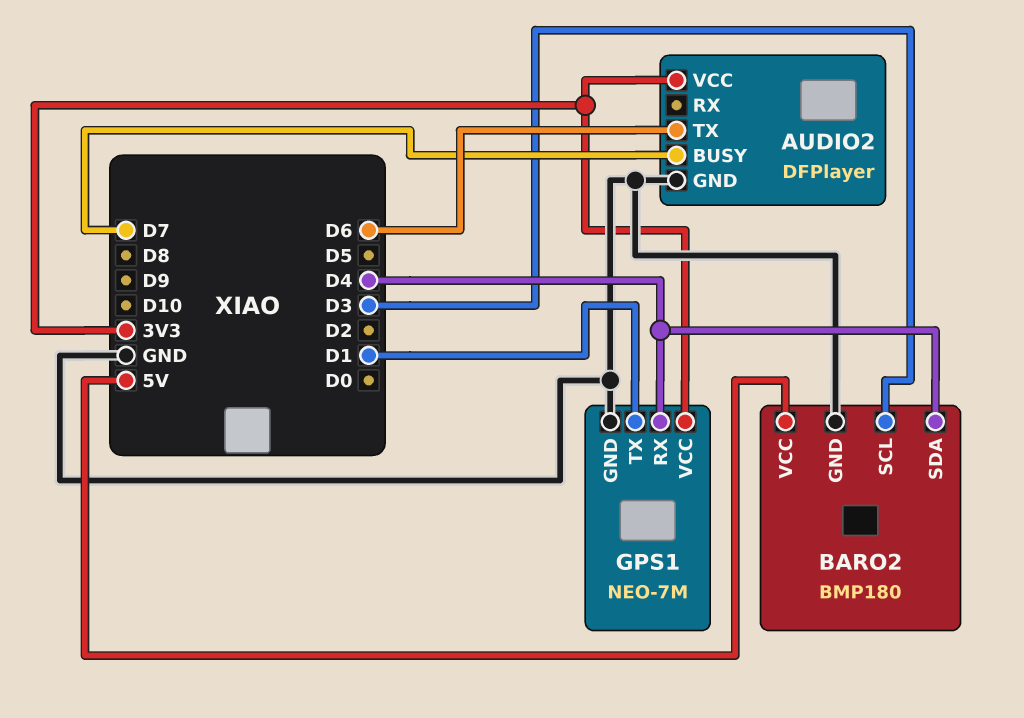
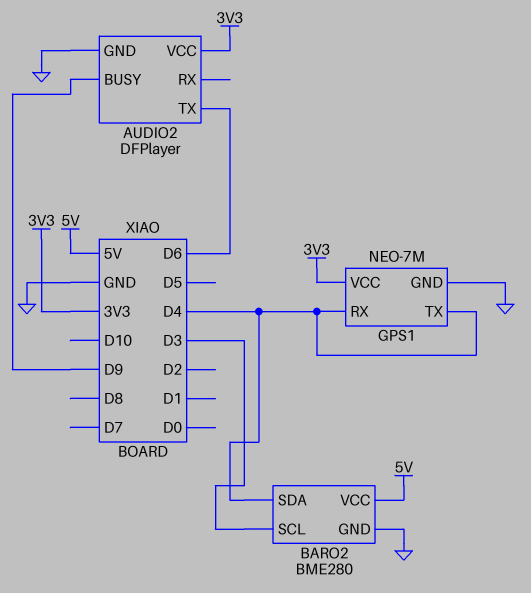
AUDIO2 pin BUSY: D7 -> D9
BARO2: BMP180 -> BME280
GPS1 pin TX: D1 -> D4

